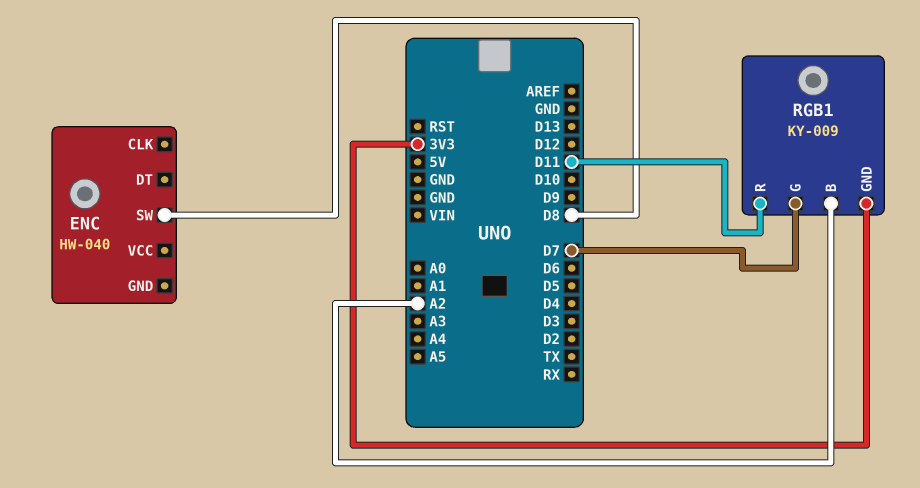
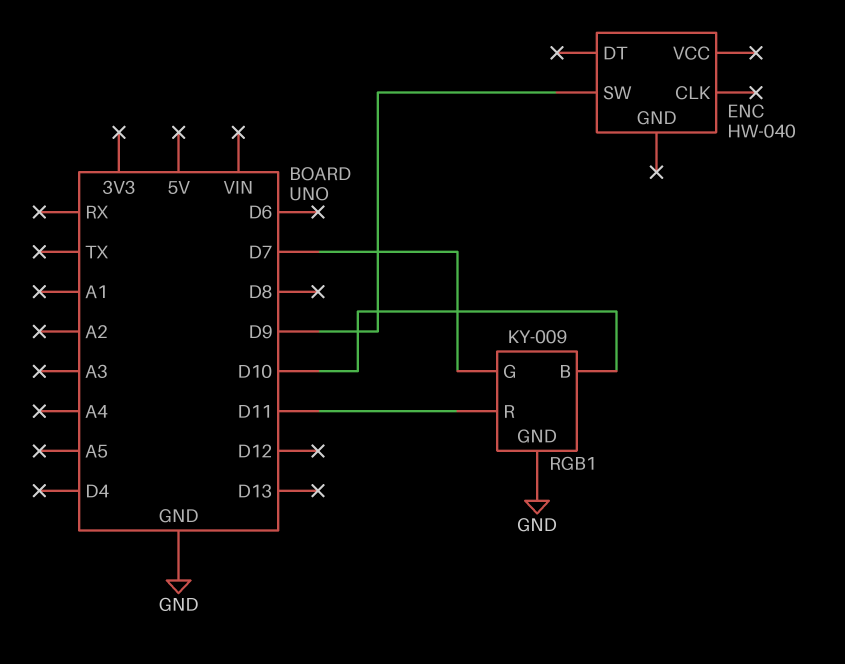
ENC pin SW: D8 -> D9
RGB1 pin B: A2 -> D10
RGB1 pin GND: 3V3 -> GND

